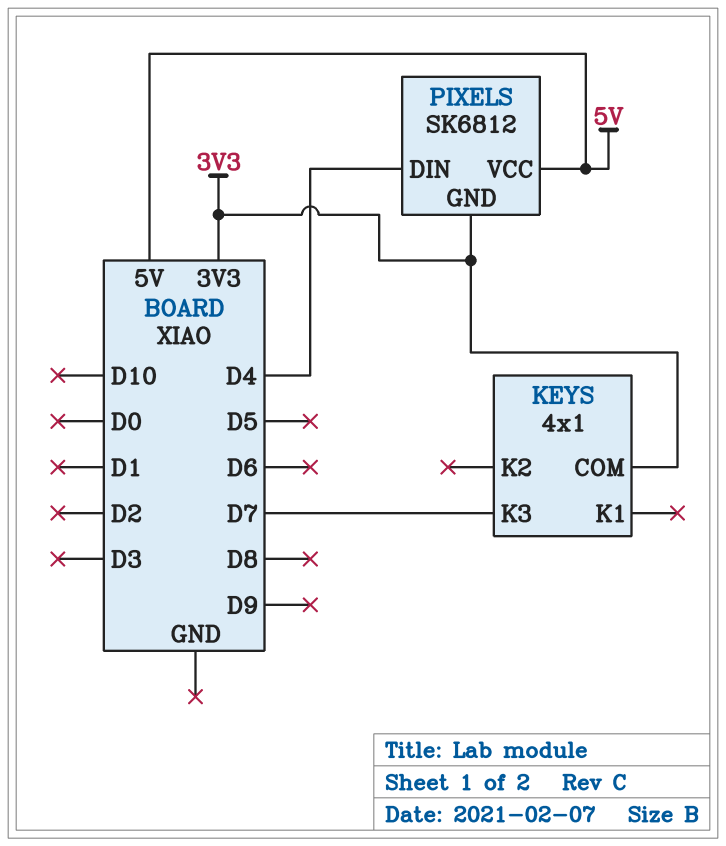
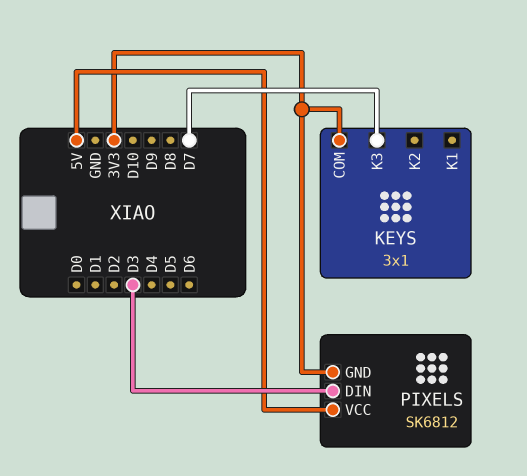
KEYS: 4x1 -> 3x1
PIXELS pin DIN: D4 -> D3

